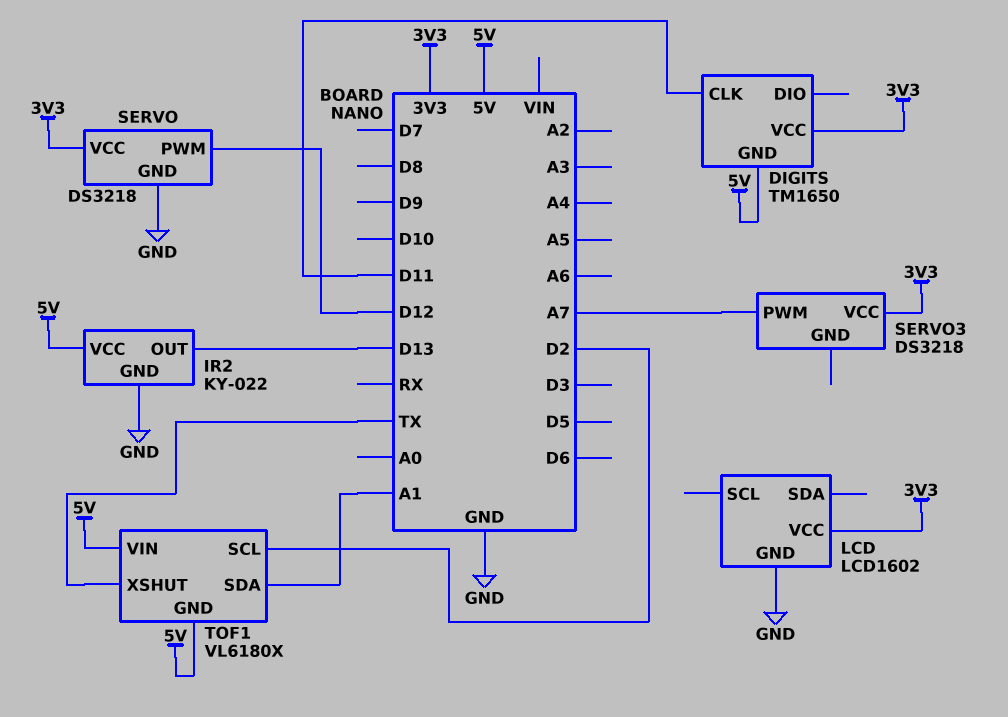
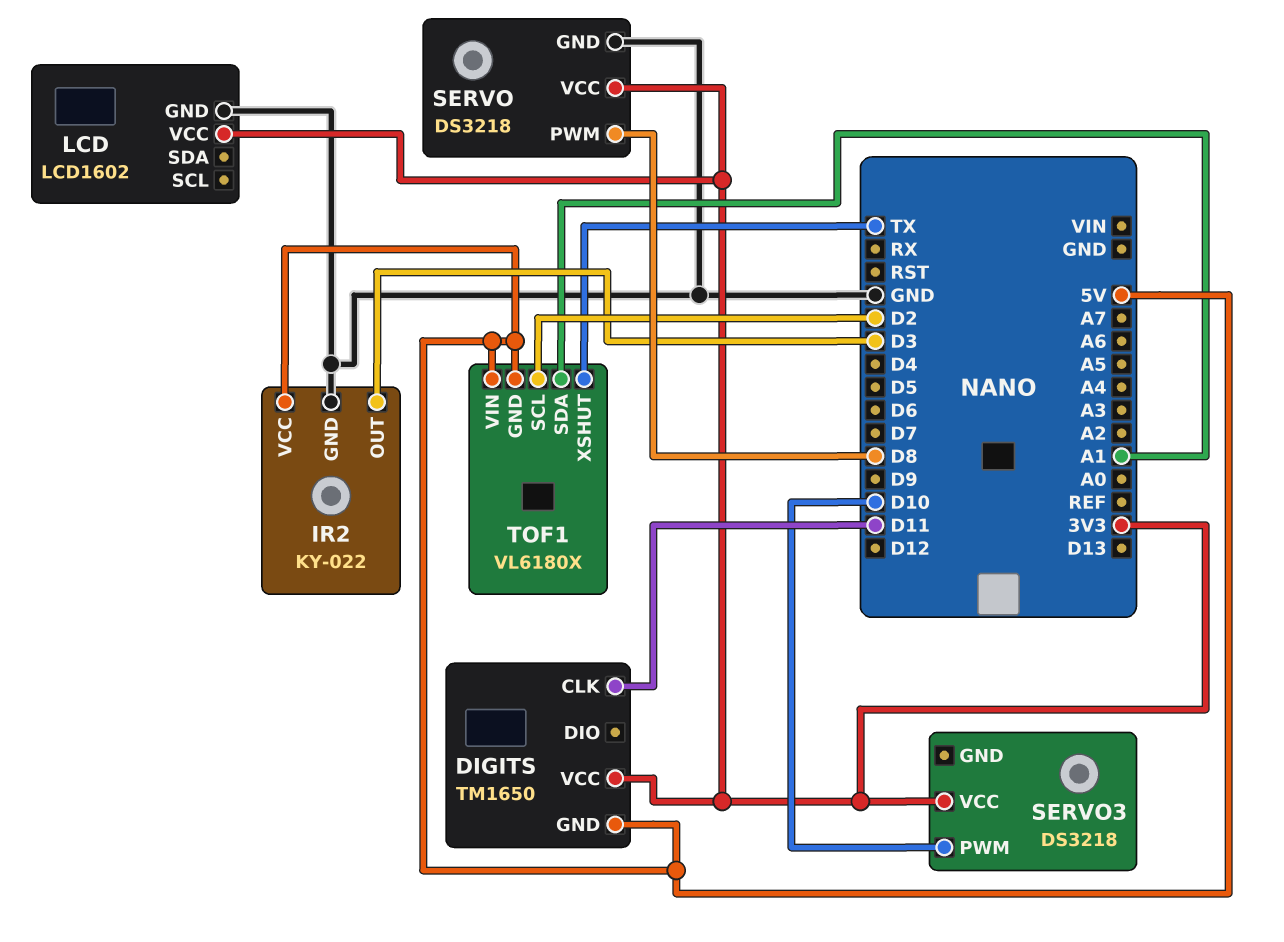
IR2 pin OUT: D13 -> D3
SERVO pin PWM: D12 -> D8
SERVO3 pin PWM: A7 -> D10

